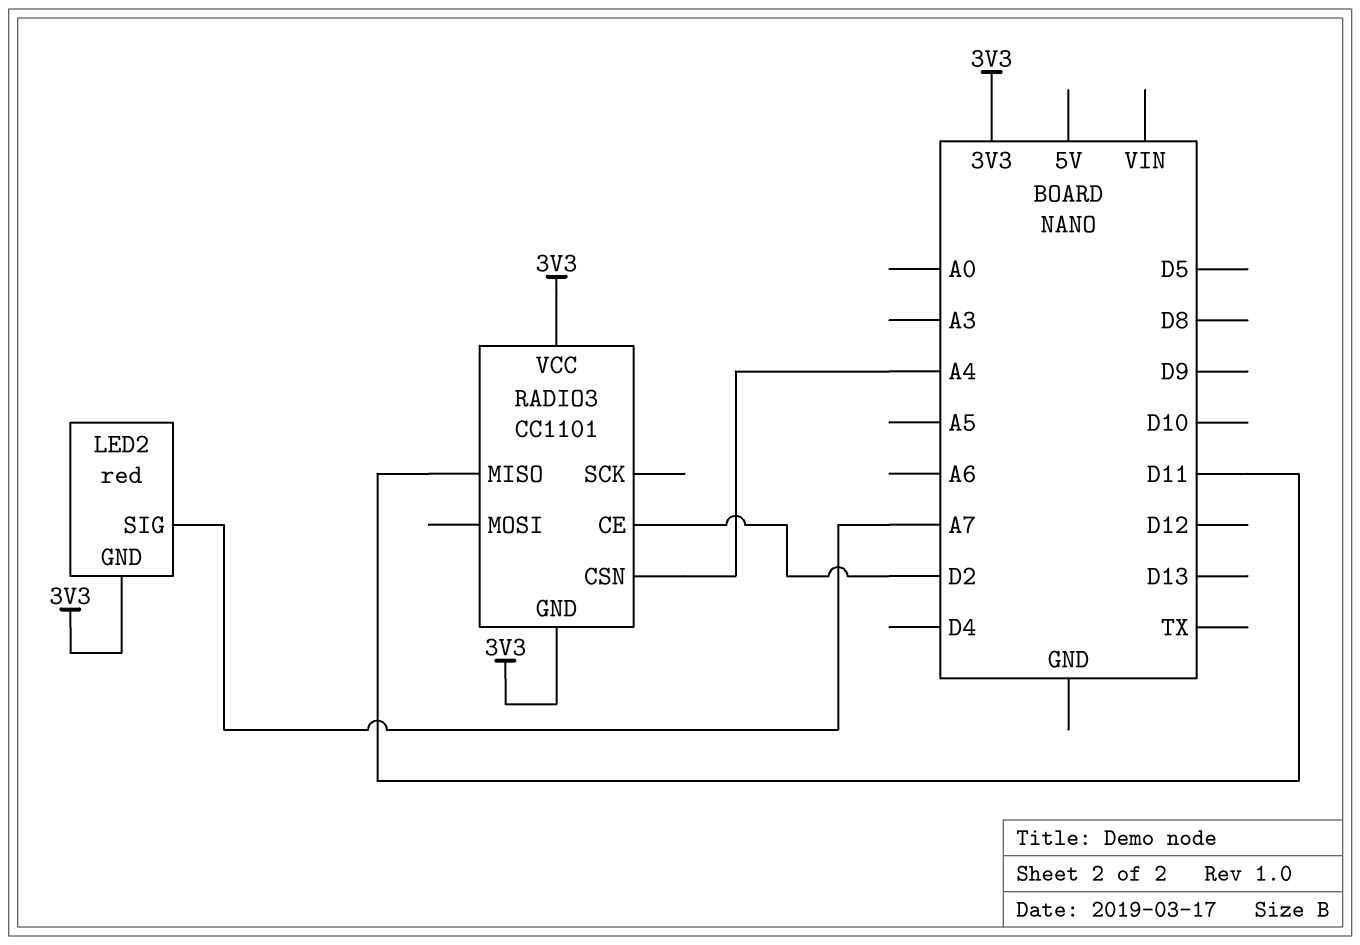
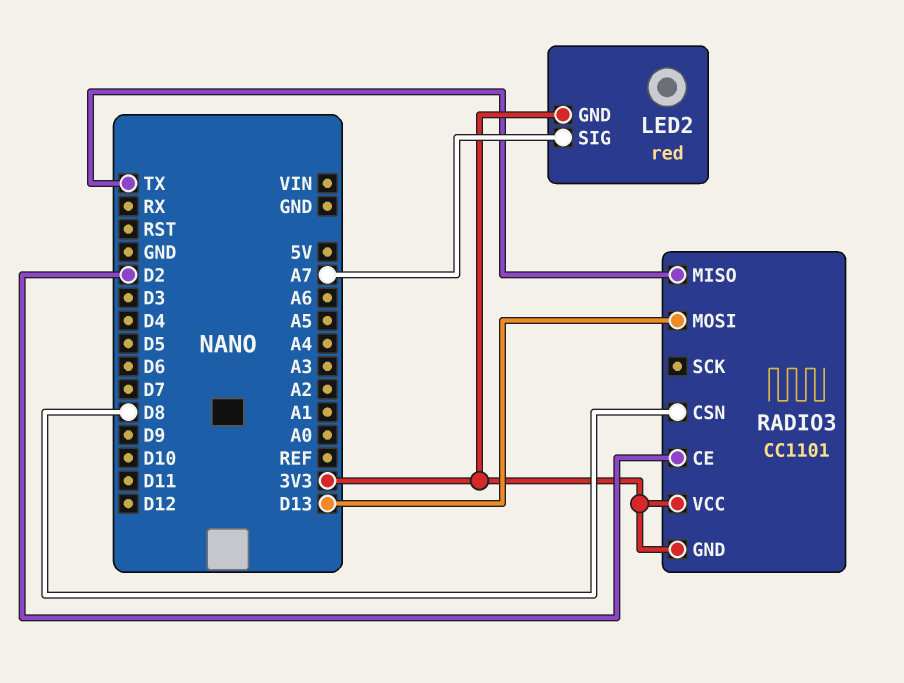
RADIO3 pin CSN: A4 -> D8
RADIO3 pin MISO: D11 -> TX
RADIO3 pin MOSI: none -> D13

